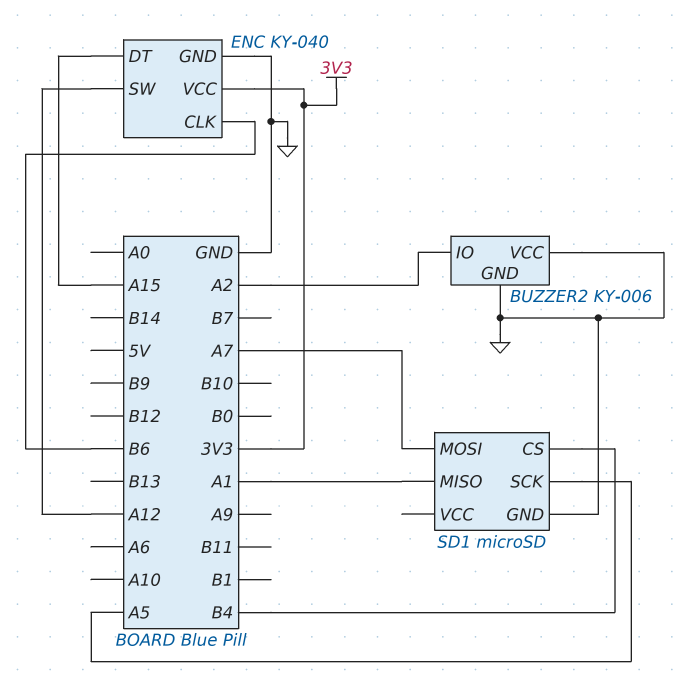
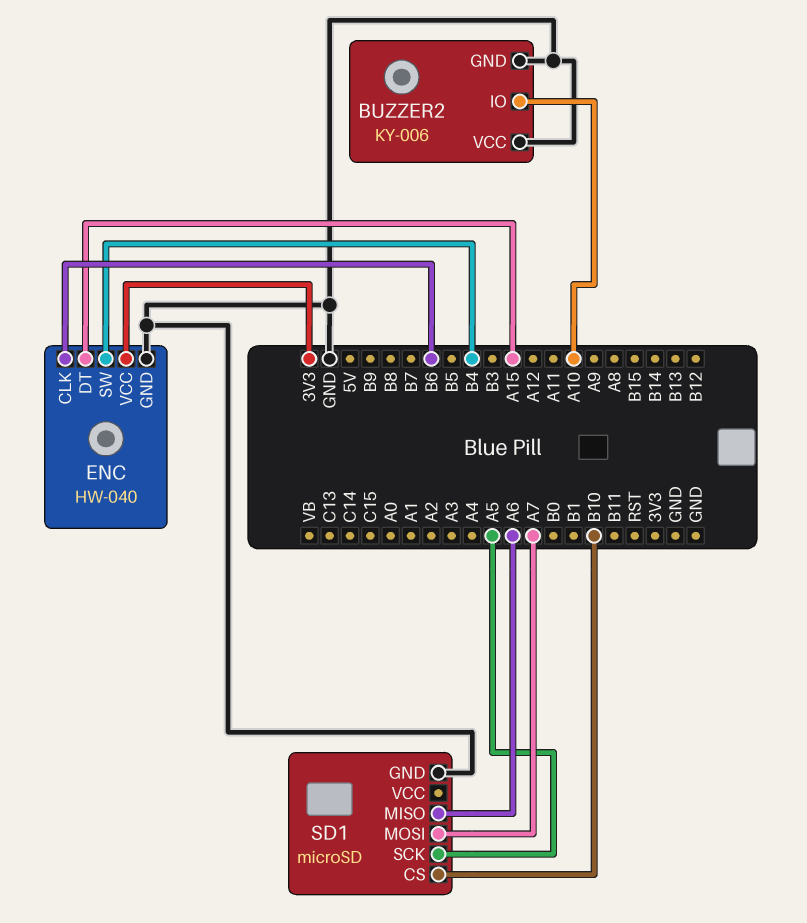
BUZZER2 pin IO: A2 -> A10
ENC: KY-040 -> HW-040
ENC pin SW: A12 -> B4
SD1 pin CS: B4 -> B10
SD1 pin MISO: A1 -> A6

